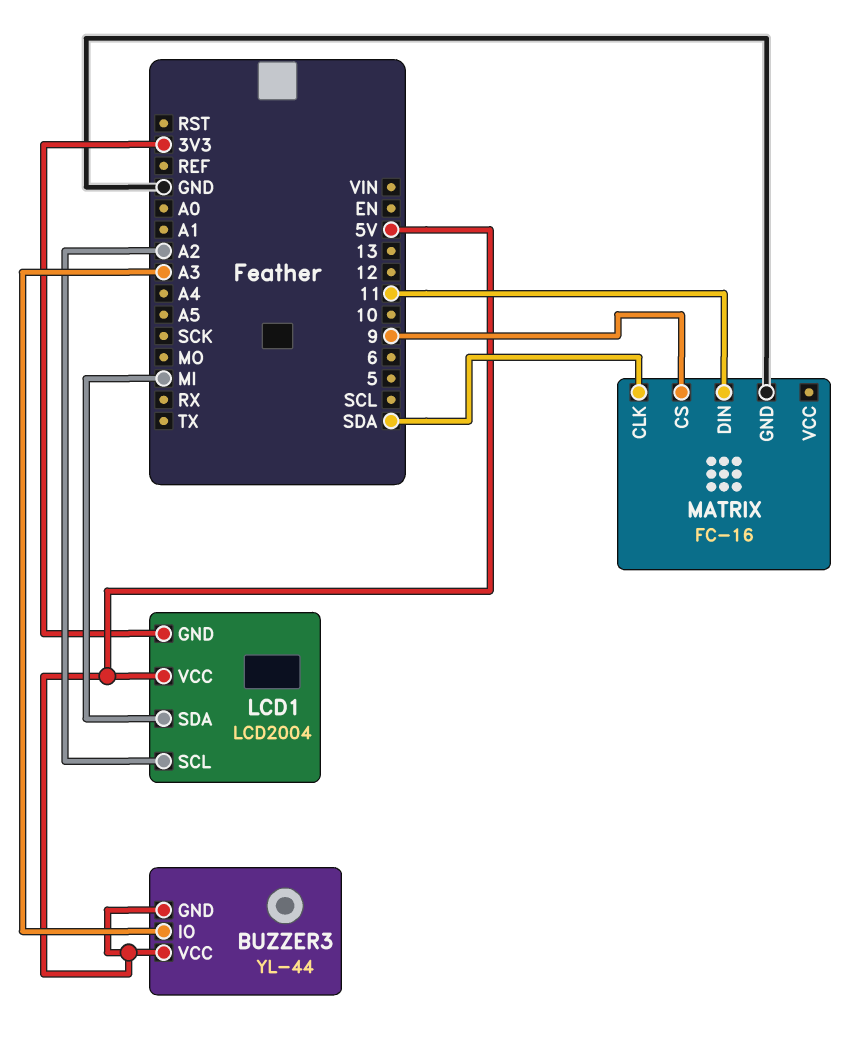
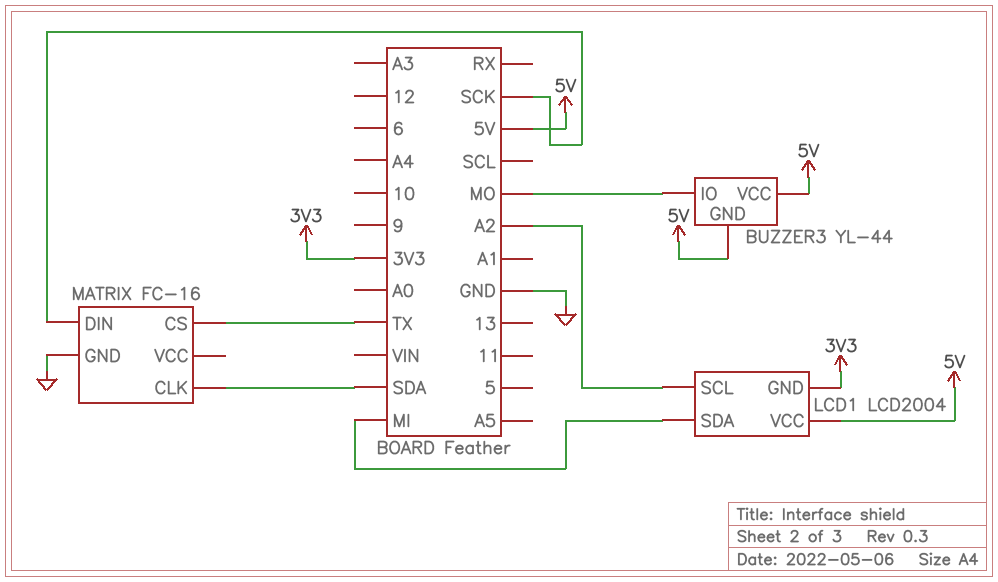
BUZZER3 pin IO: A3 -> MO
MATRIX pin CS: 9 -> TX
MATRIX pin DIN: 11 -> SCK

